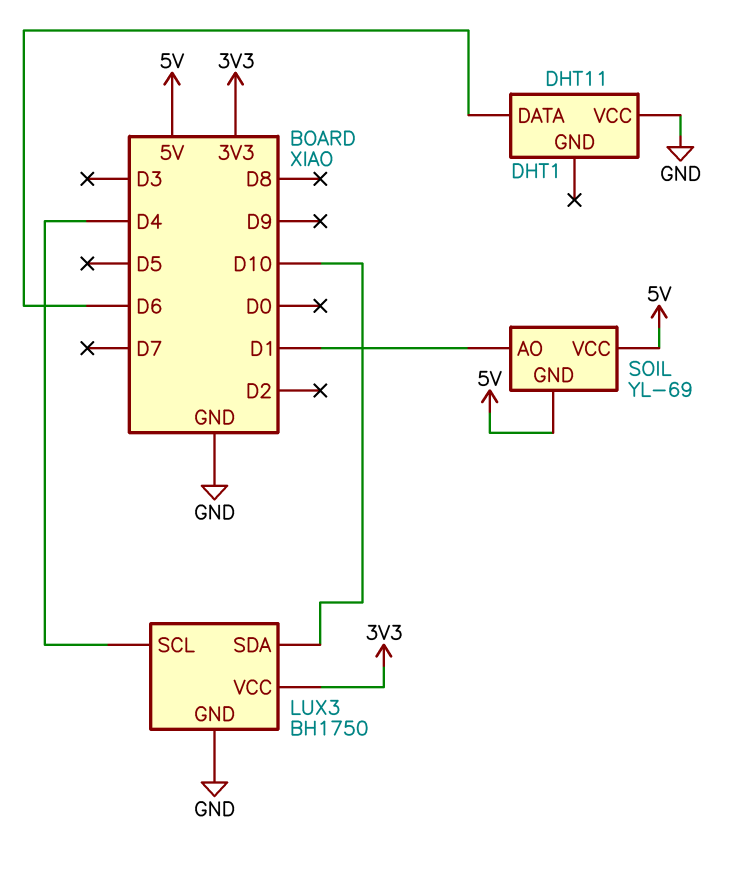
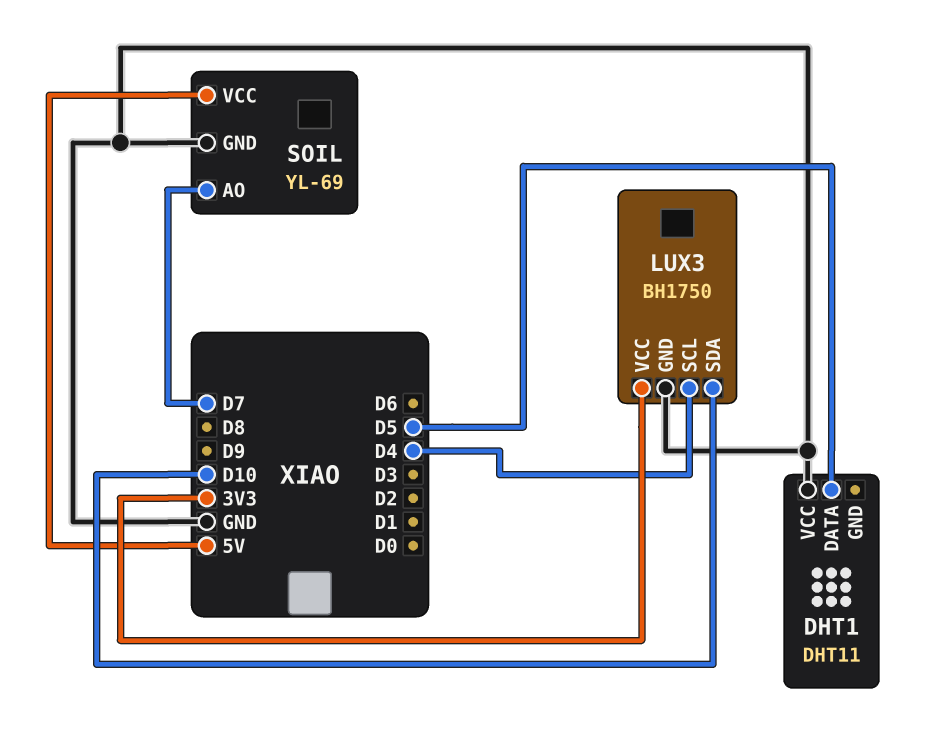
DHT1 pin DATA: D6 -> D5
SOIL pin AO: D1 -> D7
SOIL pin GND: 5V -> GND

